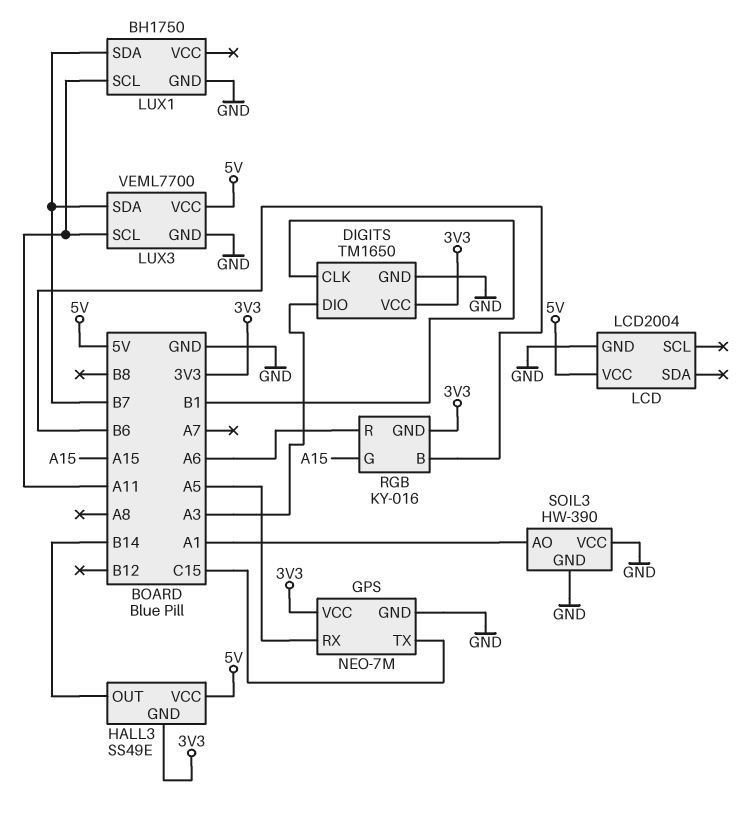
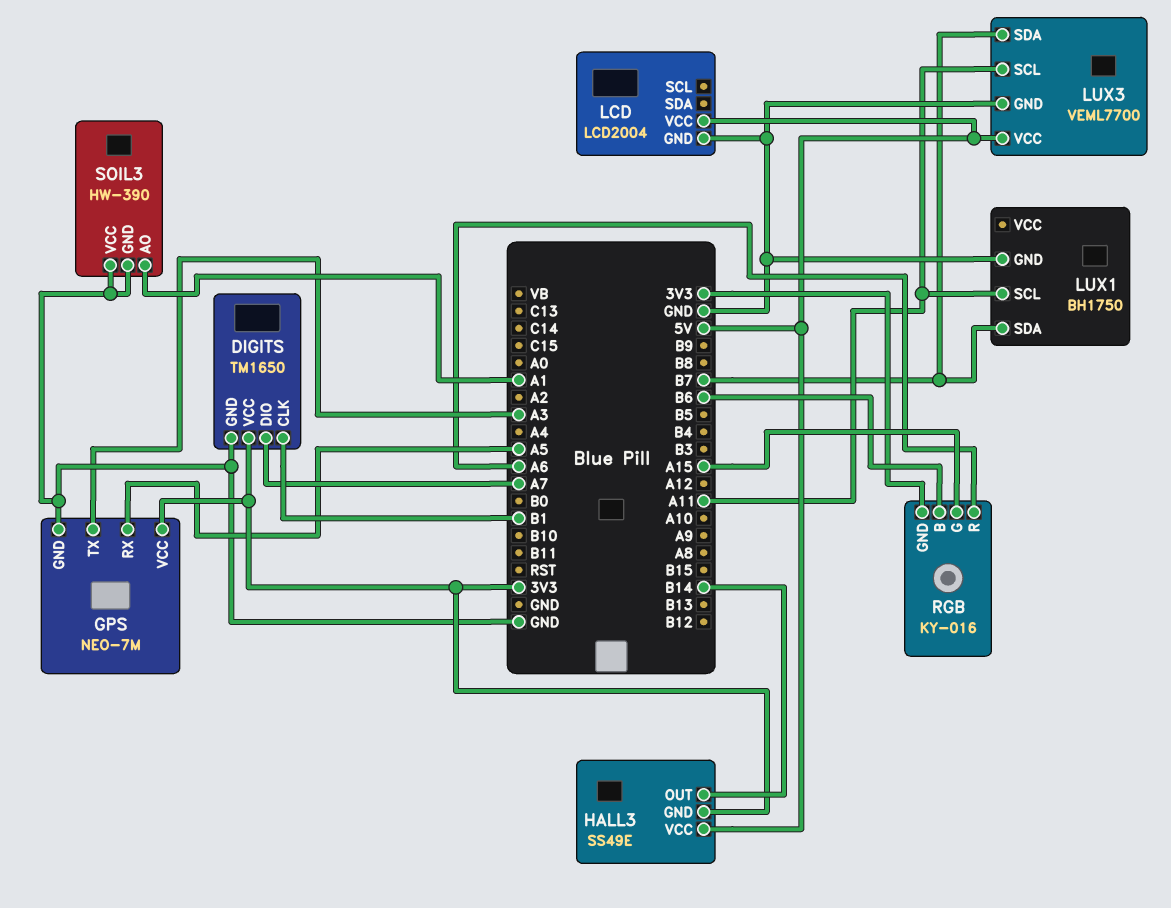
DIGITS pin DIO: A3 -> A7
GPS pin TX: C15 -> A3

